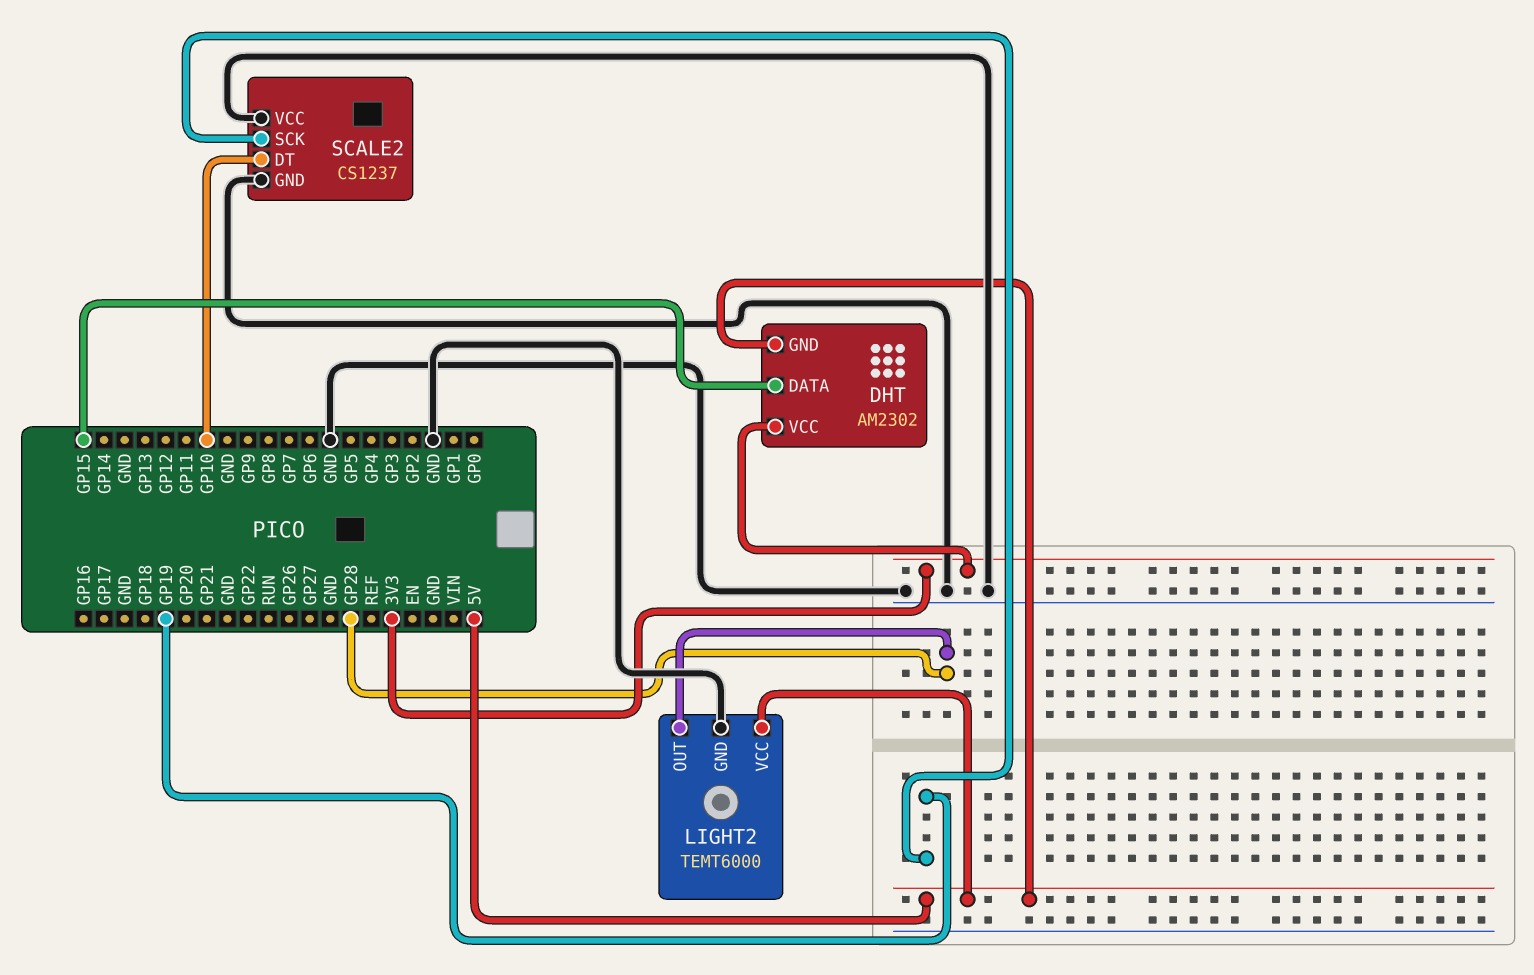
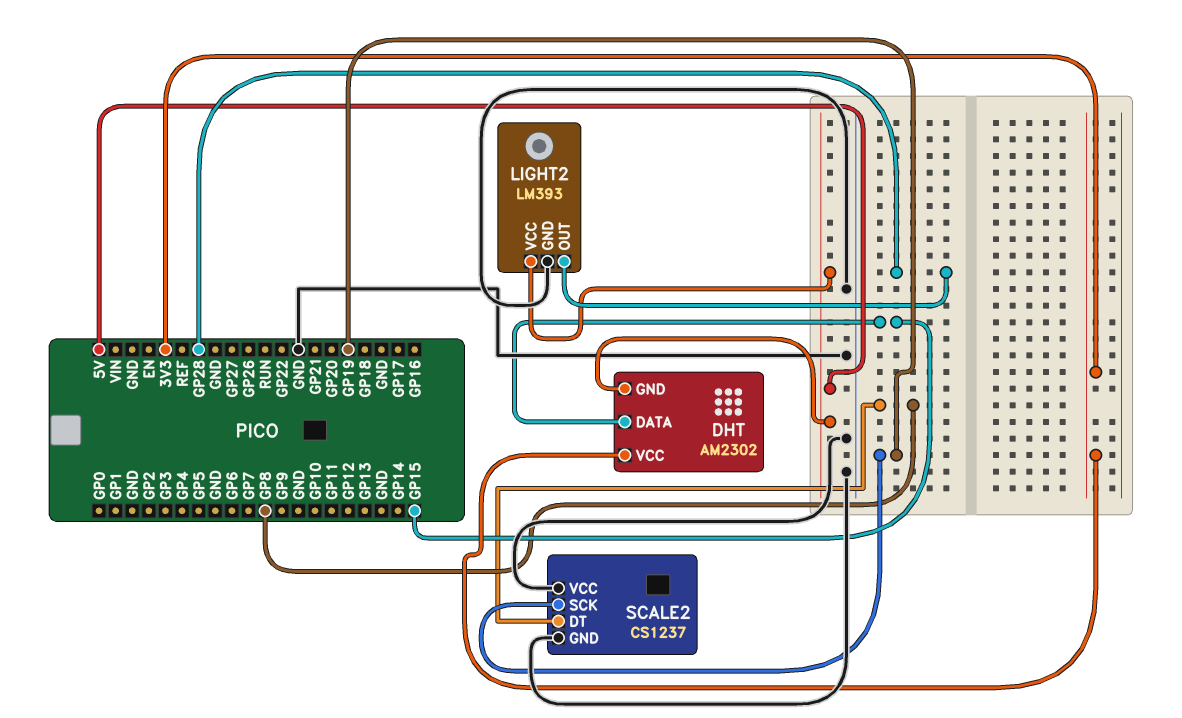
LIGHT2: TEMT6000 -> LM393
SCALE2 pin DT: GP10 -> GP8

